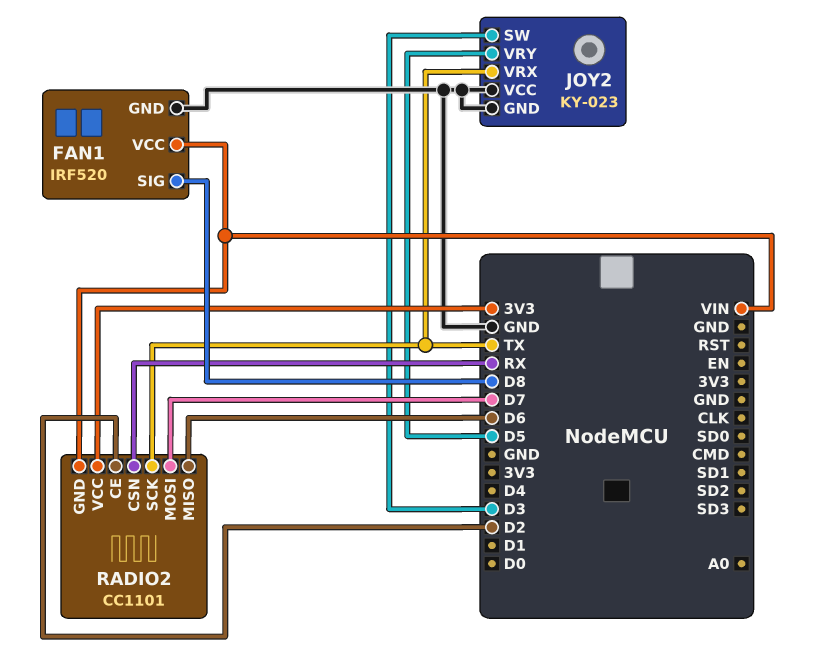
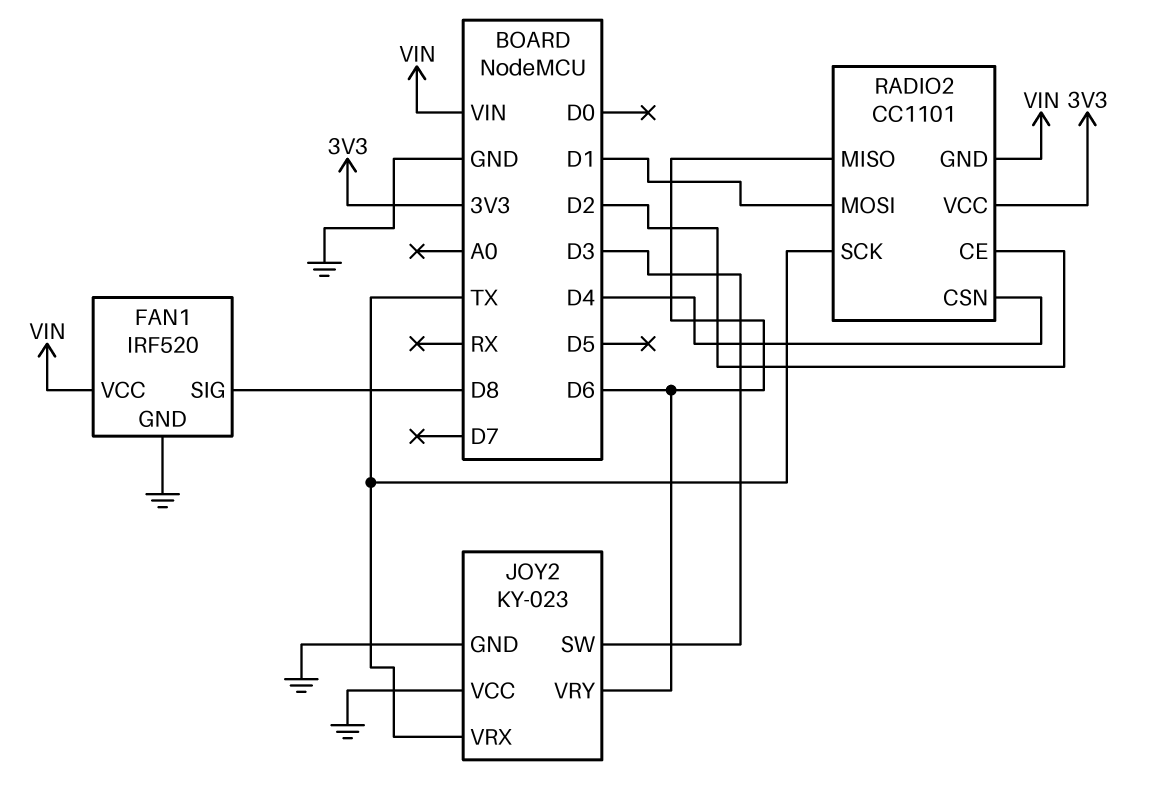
JOY2 pin VRY: D5 -> D6
RADIO2 pin CSN: RX -> D4
RADIO2 pin MOSI: D7 -> D1

